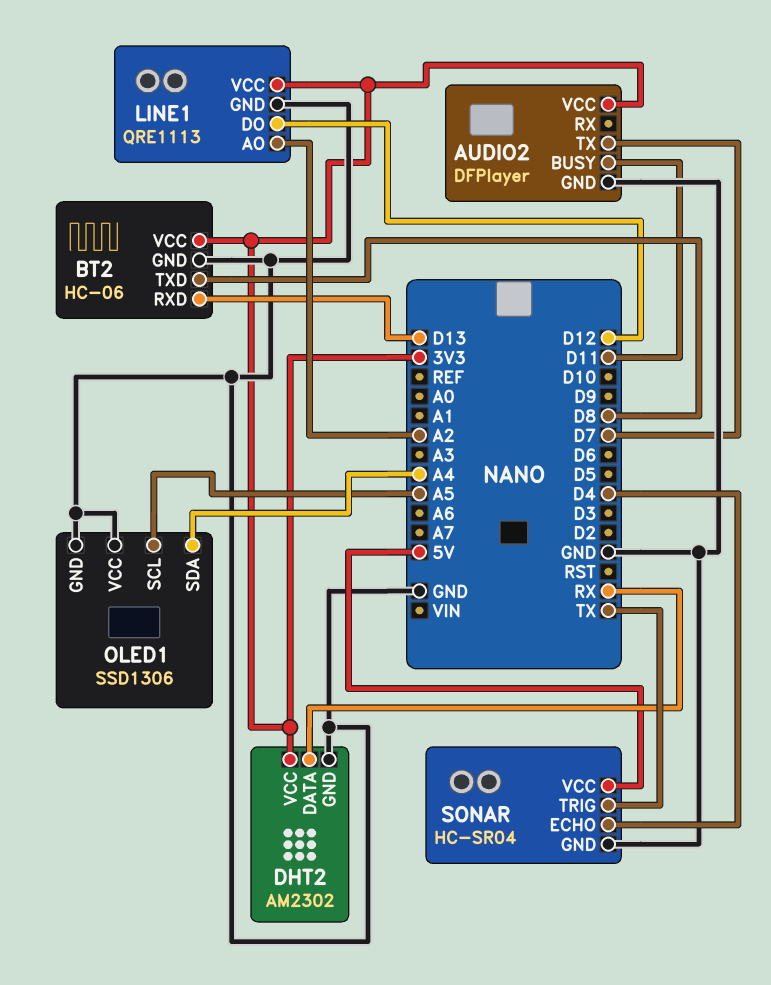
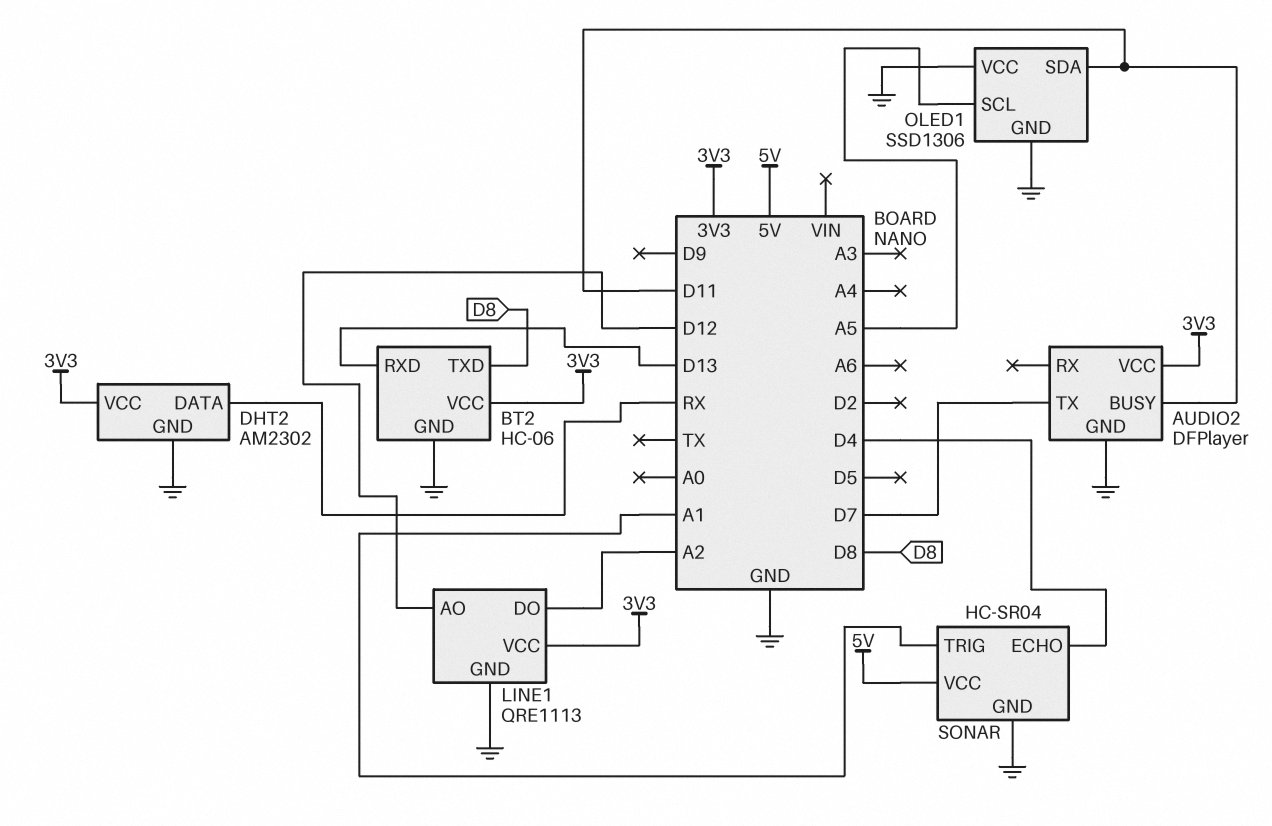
LINE1 pin AO: A2 -> D12
LINE1 pin DO: D12 -> A2
OLED1 pin SDA: A4 -> D11
SONAR pin TRIG: TX -> A1

